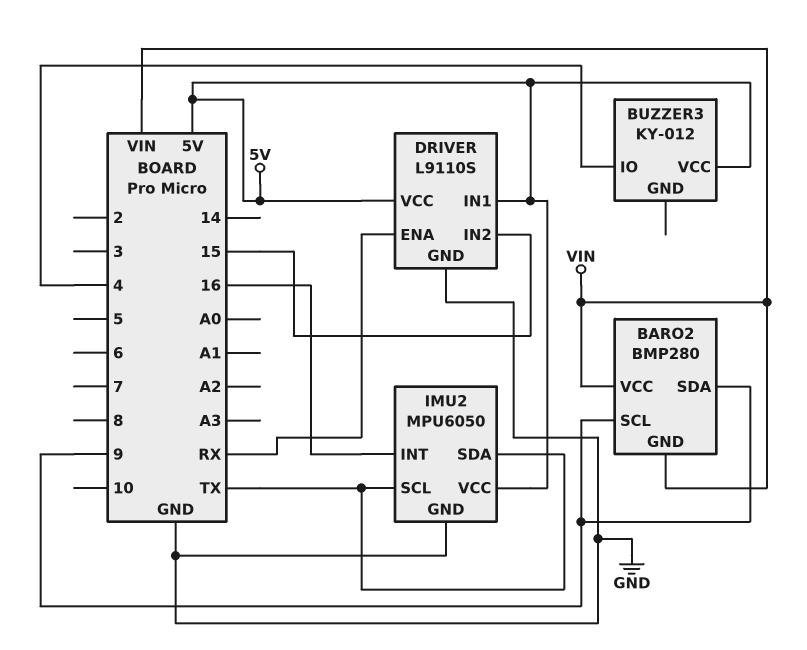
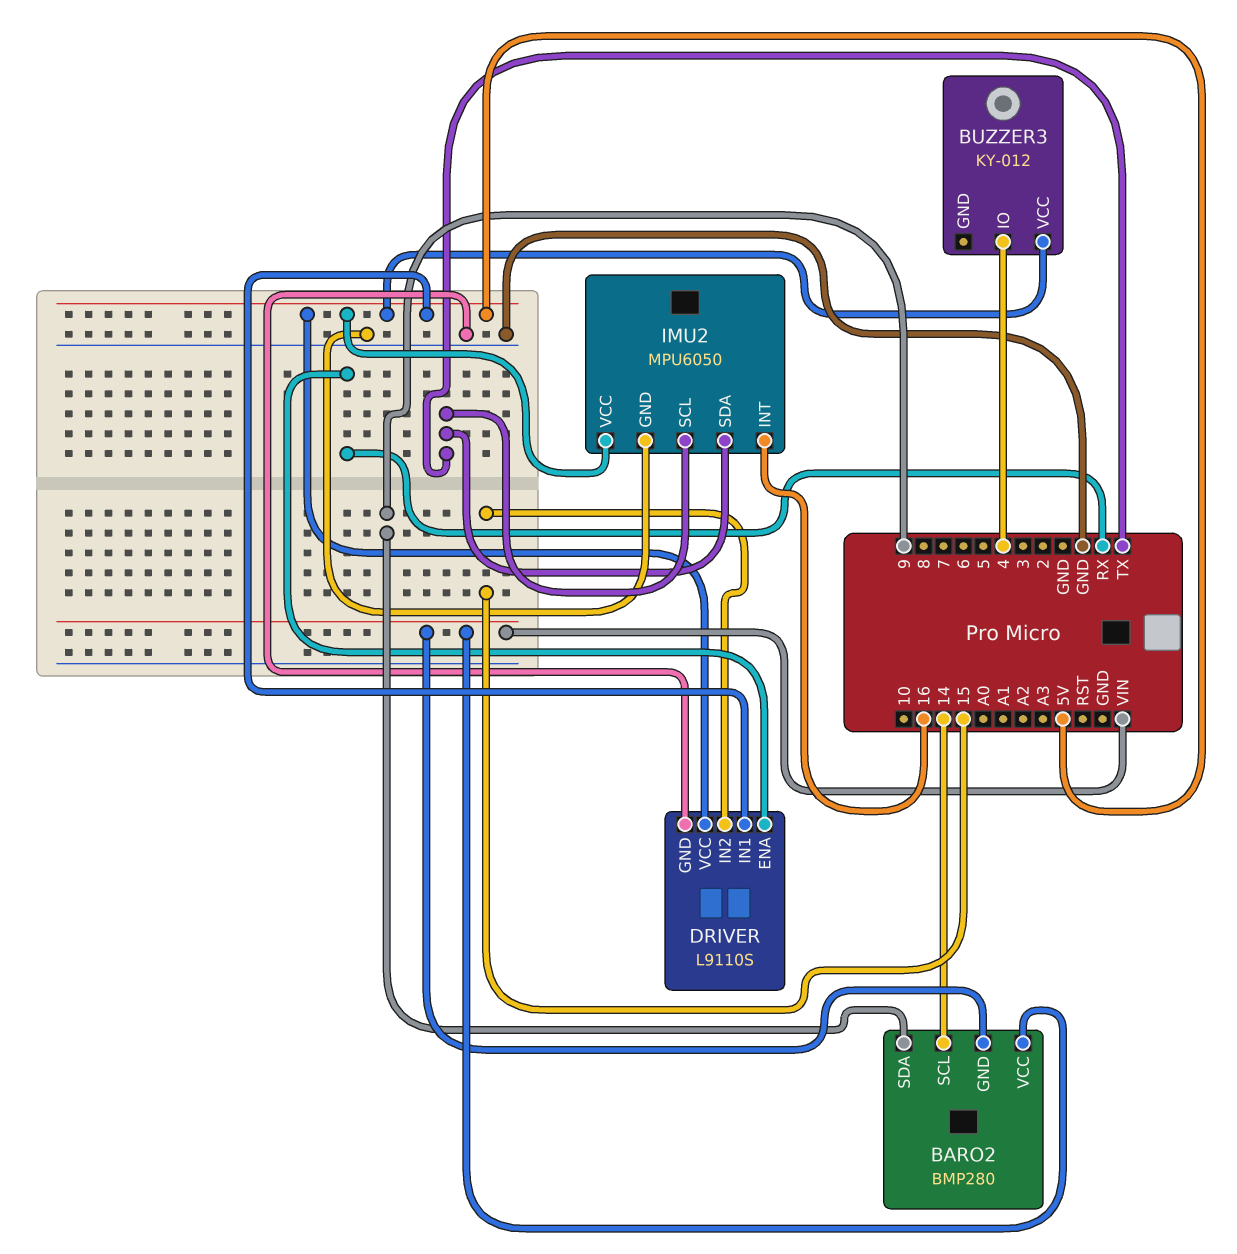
BARO2 pin SCL: 9 -> 14

